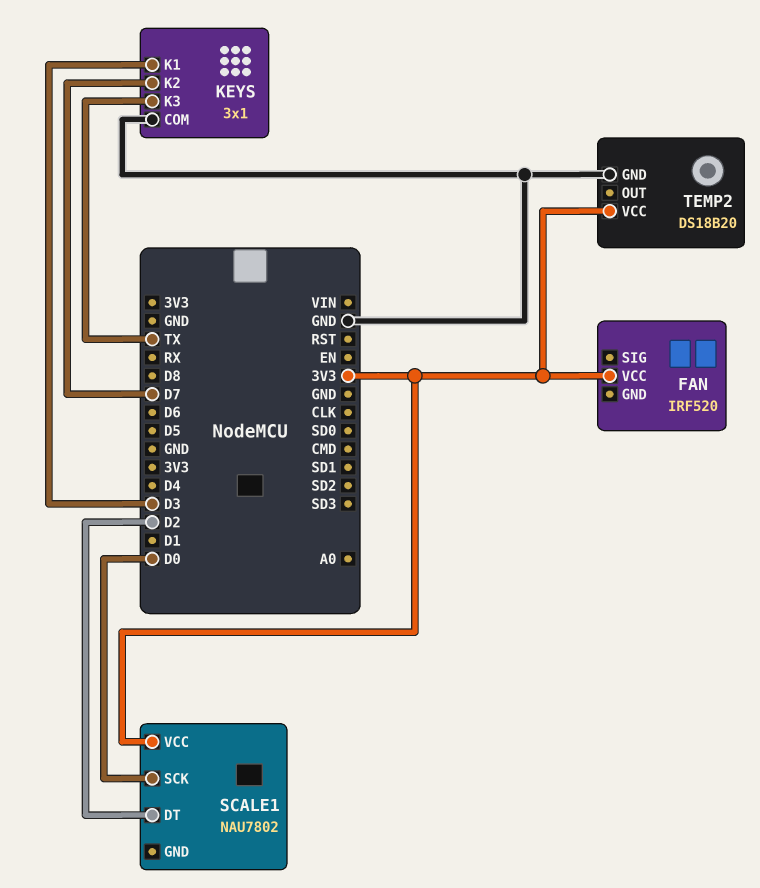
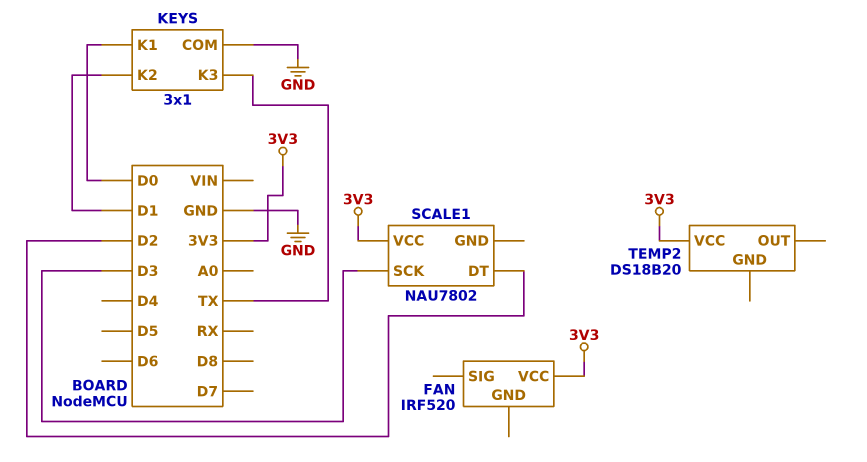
KEYS pin K1: D3 -> D0
KEYS pin K2: D7 -> D1
SCALE1 pin SCK: D0 -> D3
TEMP2 pin GND: GND -> none

